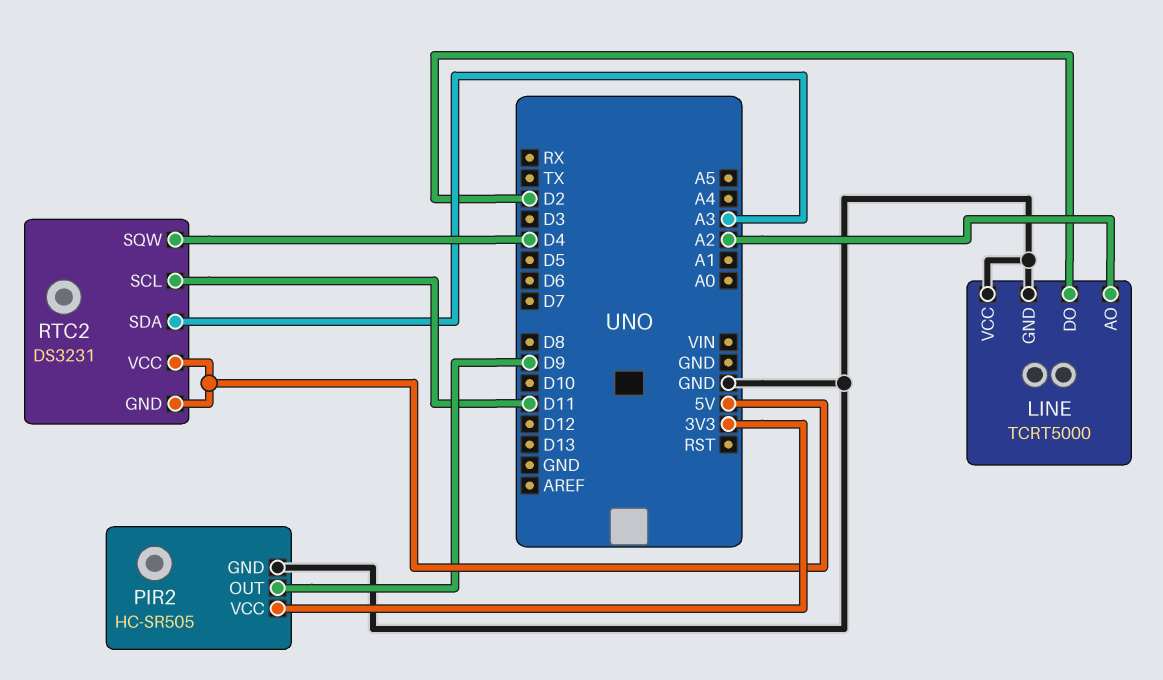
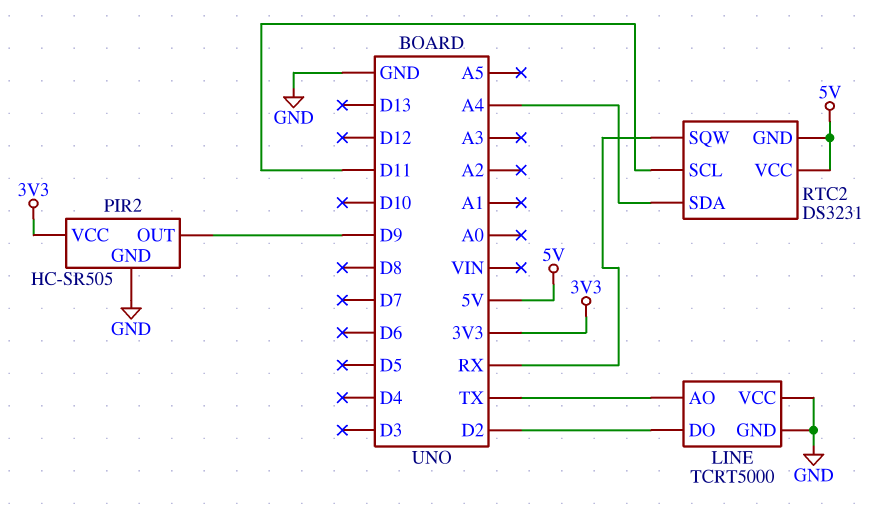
LINE pin AO: A2 -> TX
RTC2 pin SDA: A3 -> A4
RTC2 pin SQW: D4 -> RX

